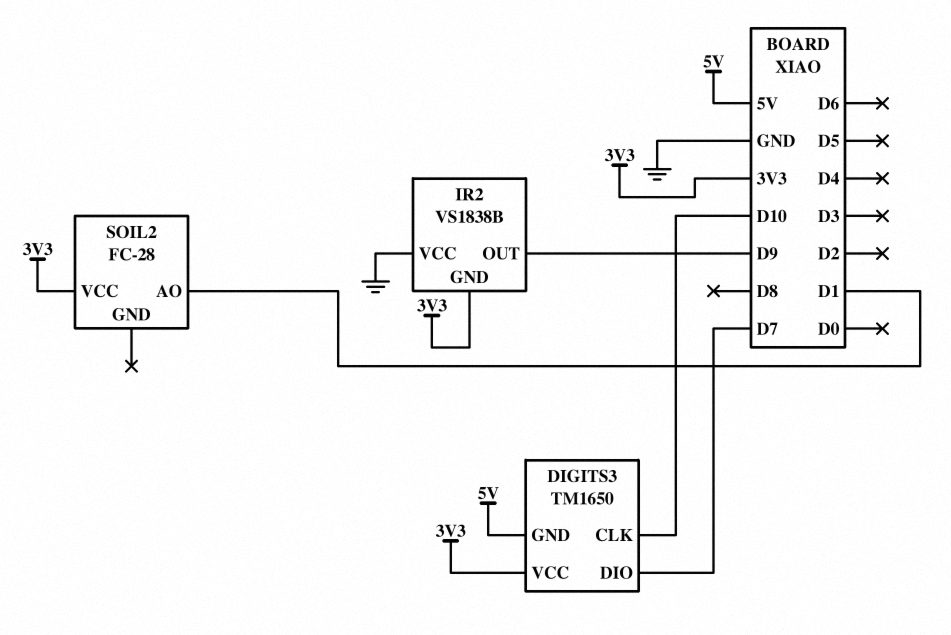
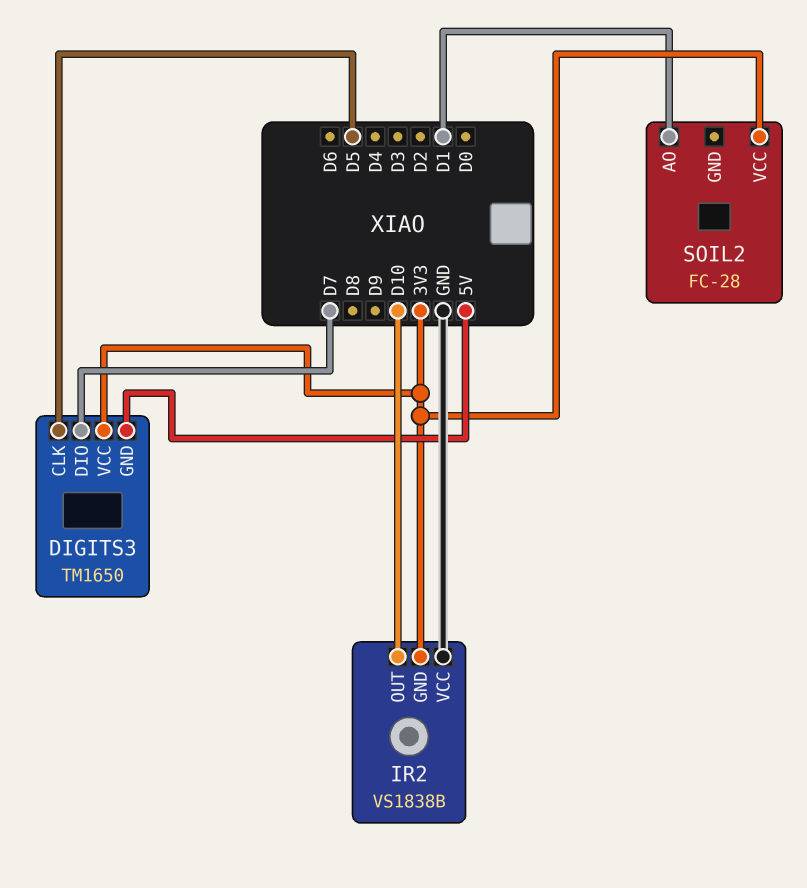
DIGITS3 pin CLK: D10 -> D5
IR2 pin OUT: D9 -> D10

